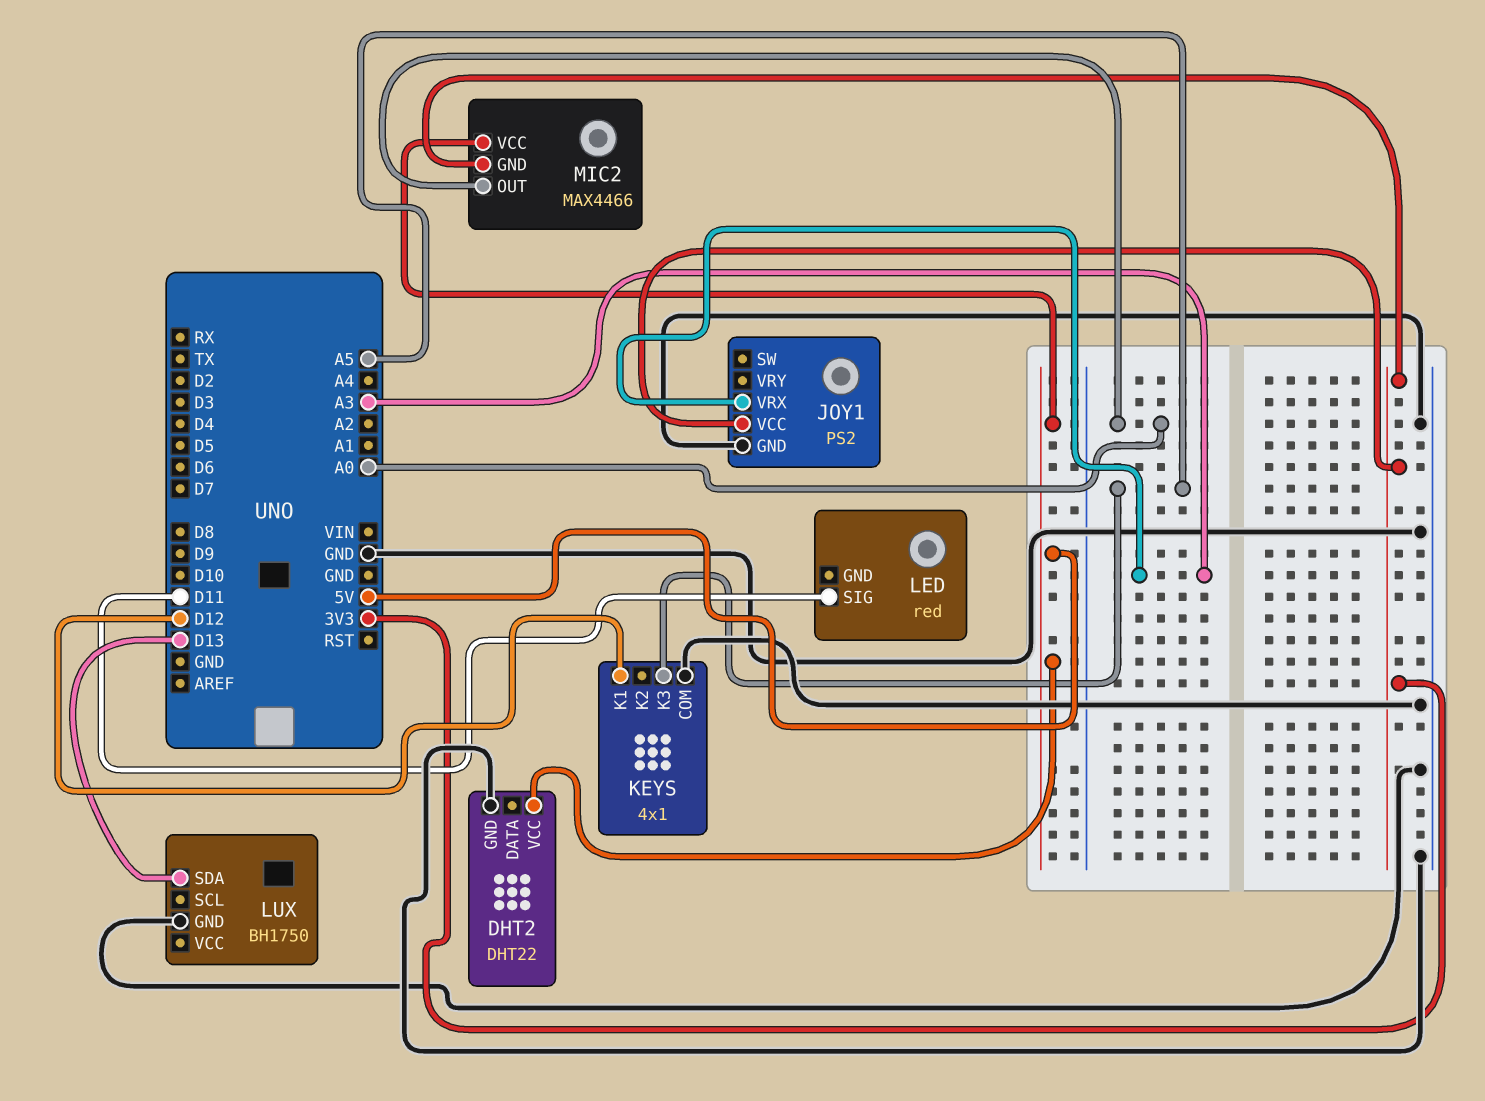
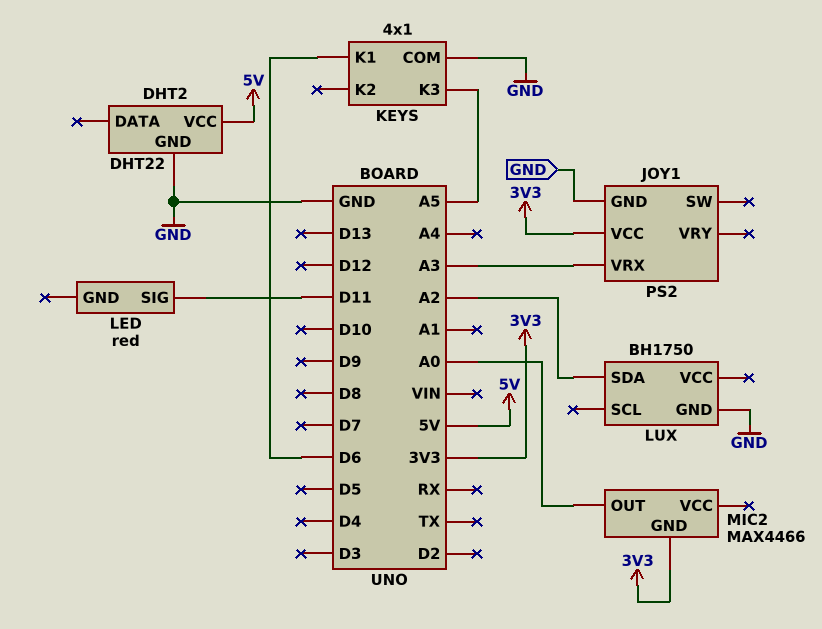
KEYS pin K1: D12 -> D6
LUX pin SDA: D13 -> A2
MIC2 pin VCC: 5V -> none

